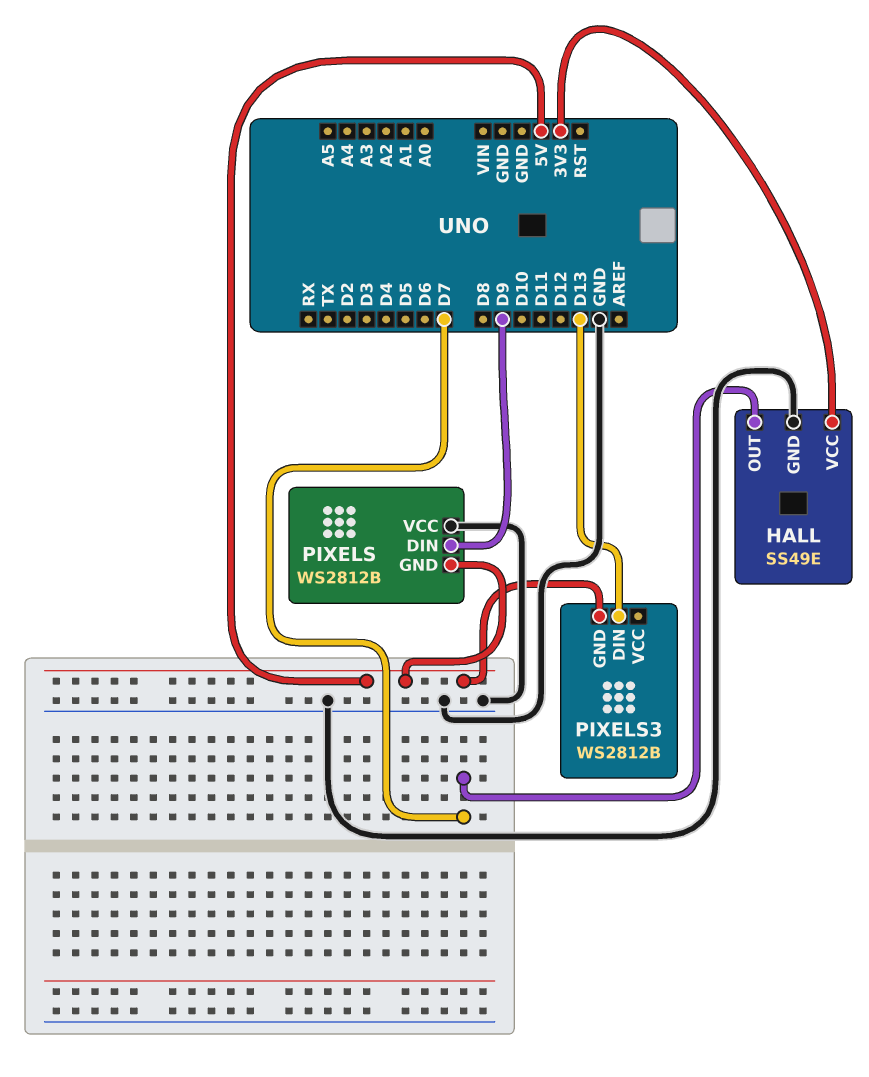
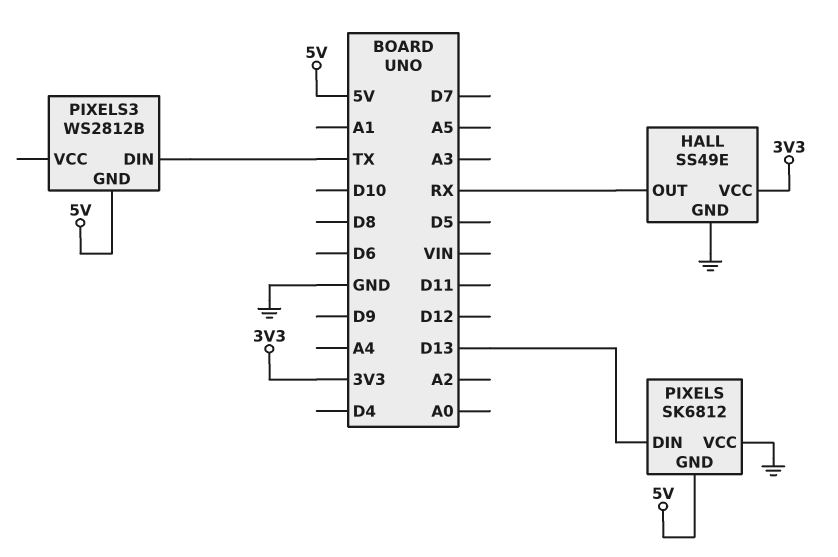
HALL pin OUT: D7 -> RX
PIXELS: WS2812B -> SK6812
PIXELS pin DIN: D9 -> D13
PIXELS3 pin DIN: D13 -> TX

